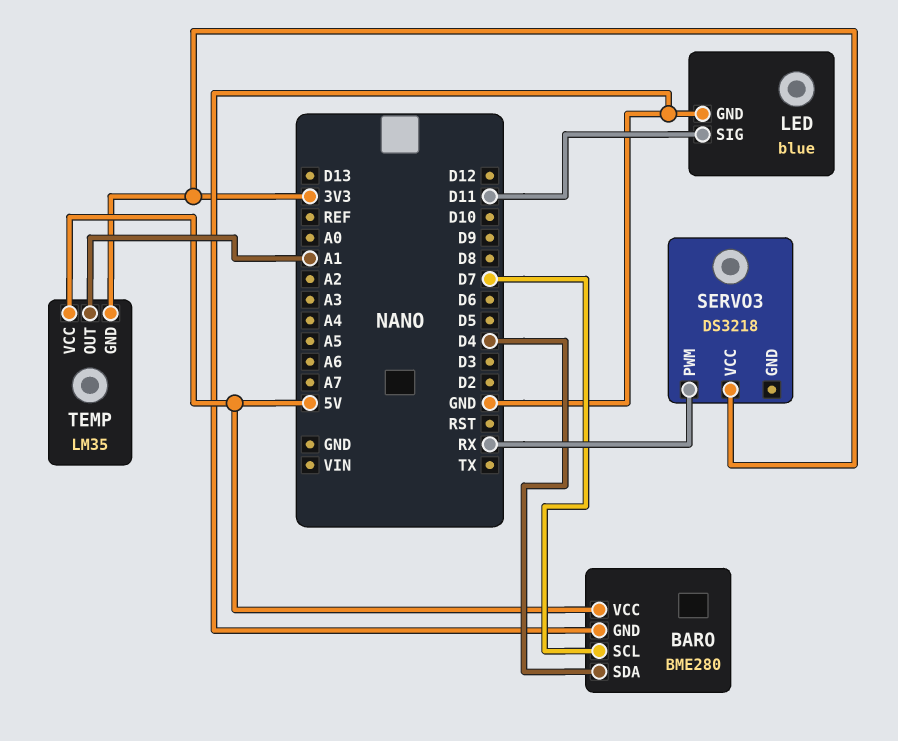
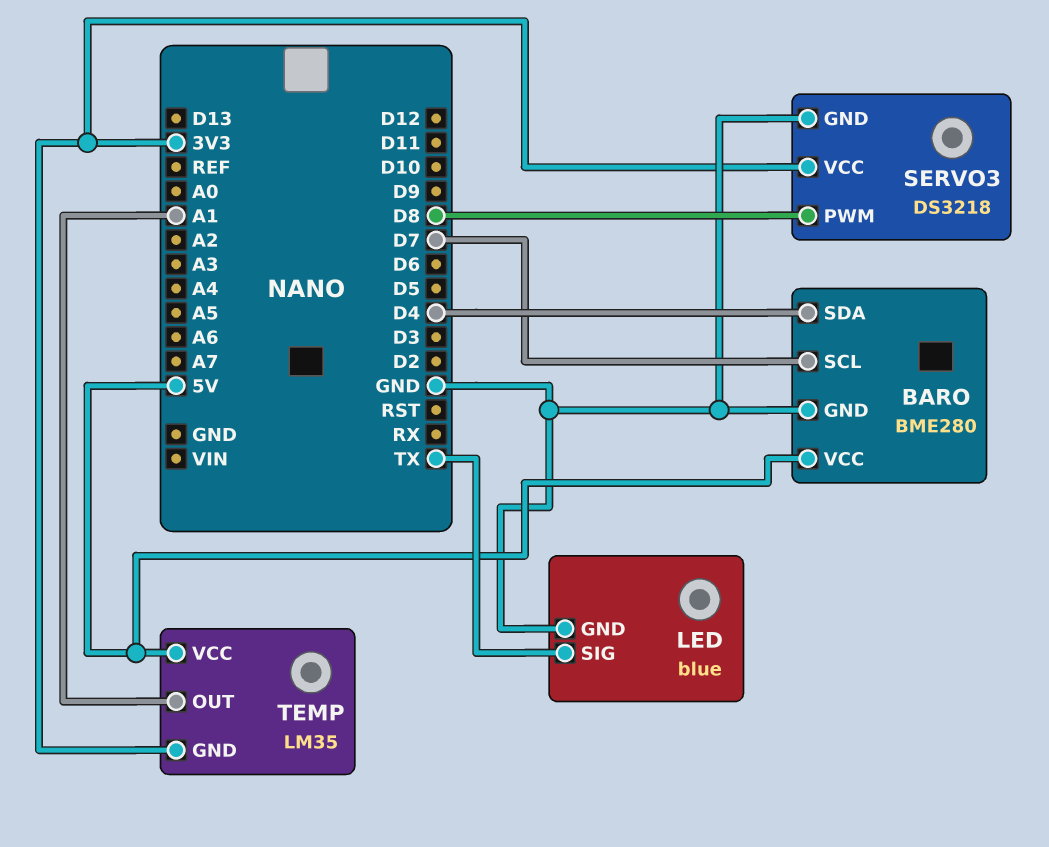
LED pin SIG: D11 -> TX
SERVO3 pin GND: none -> GND
SERVO3 pin PWM: RX -> D8

